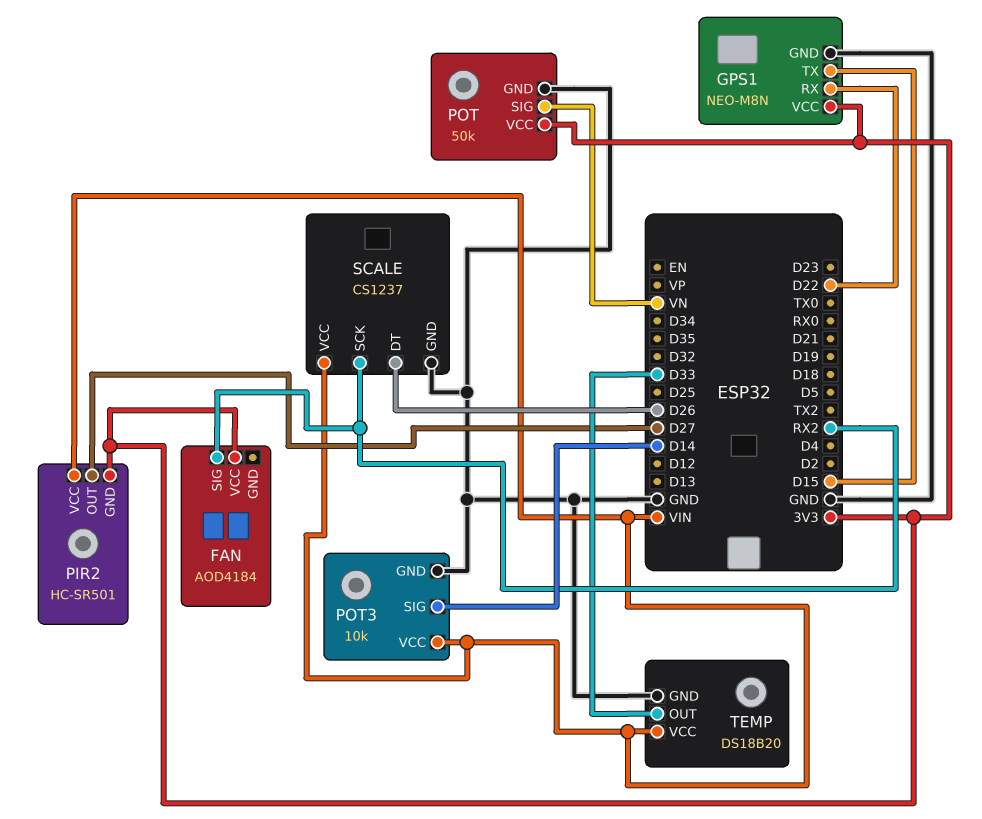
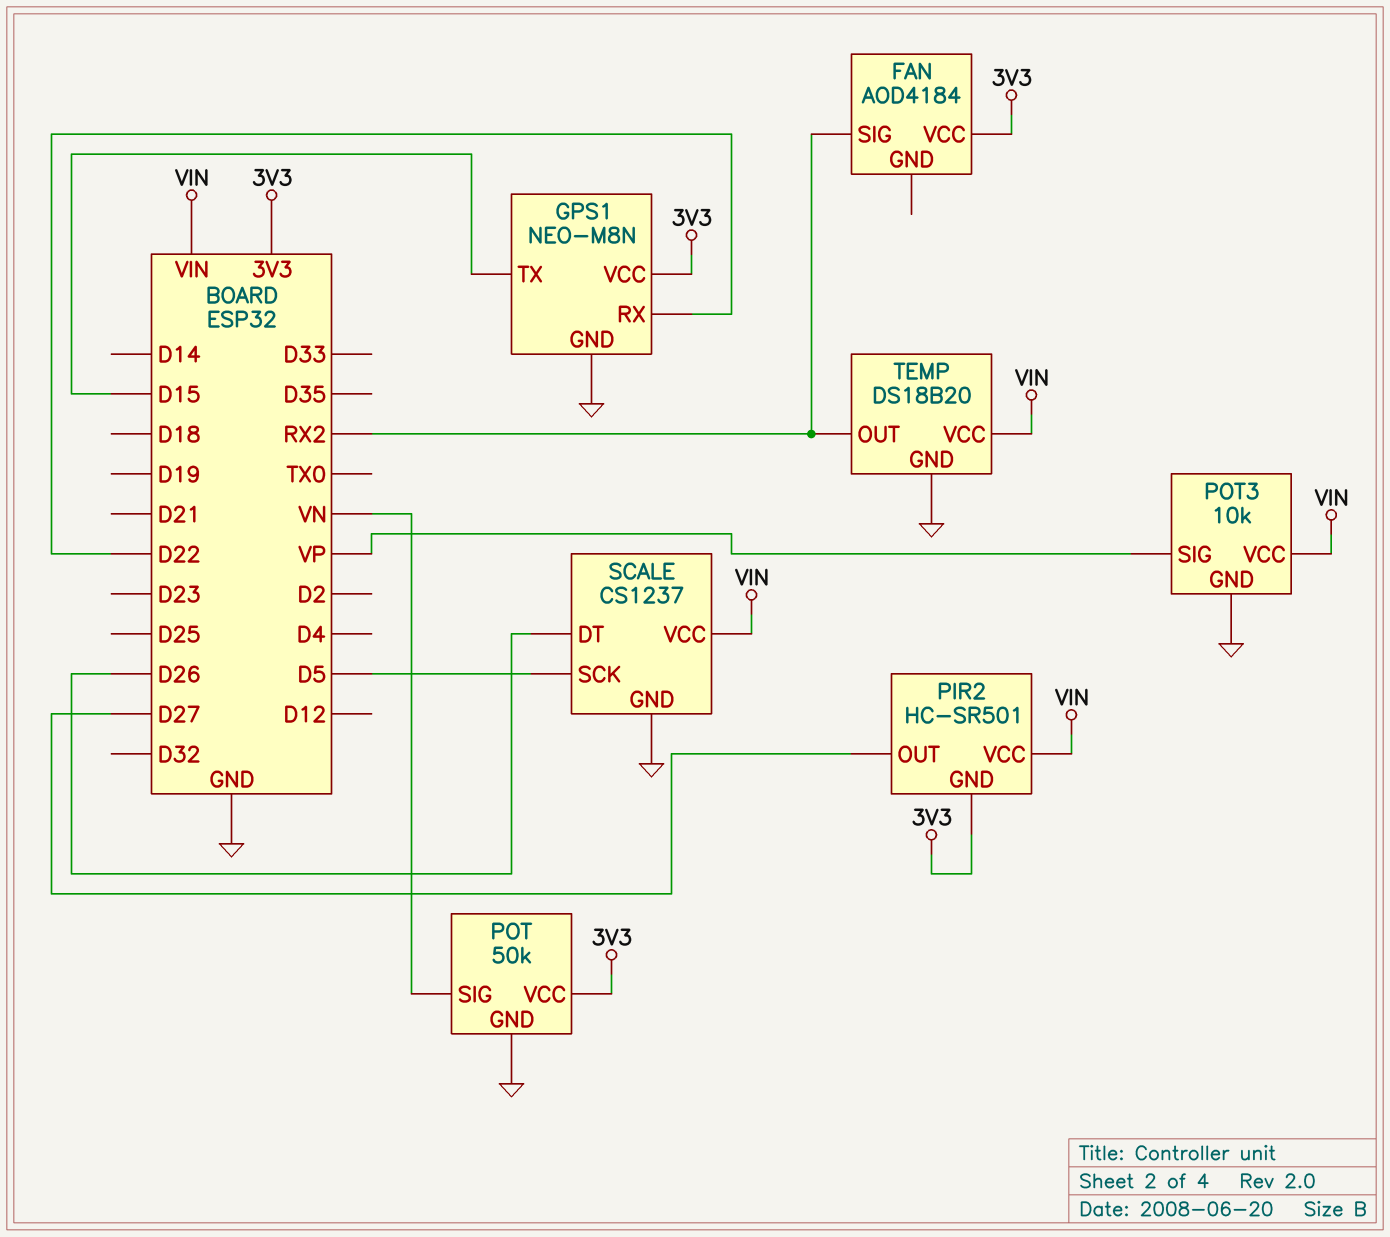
POT3 pin SIG: D14 -> VP
SCALE pin SCK: RX2 -> D5
TEMP pin OUT: D33 -> RX2

